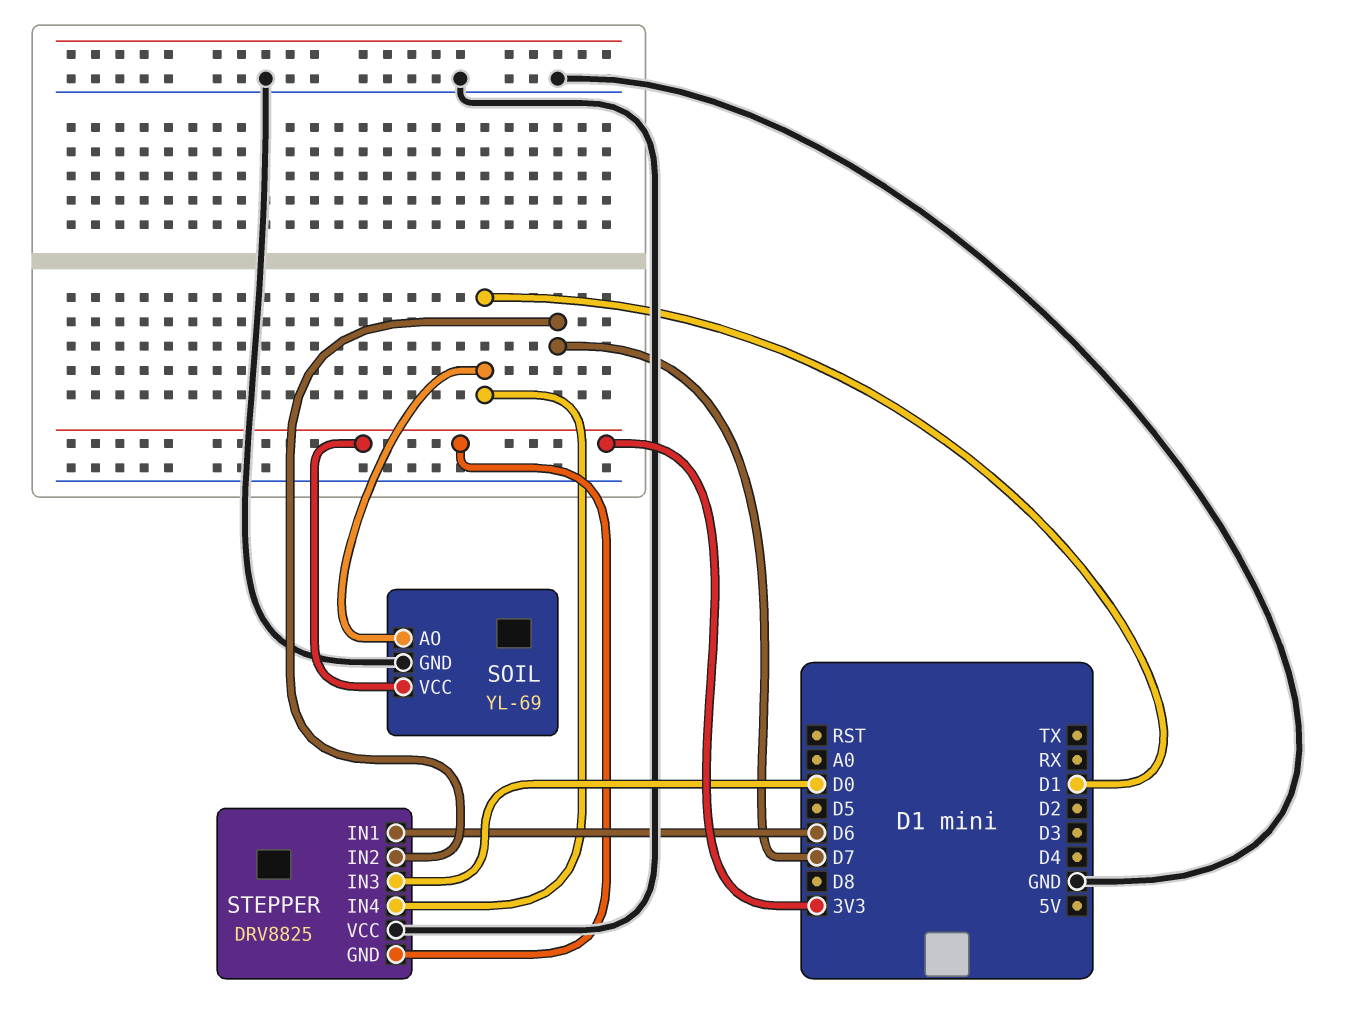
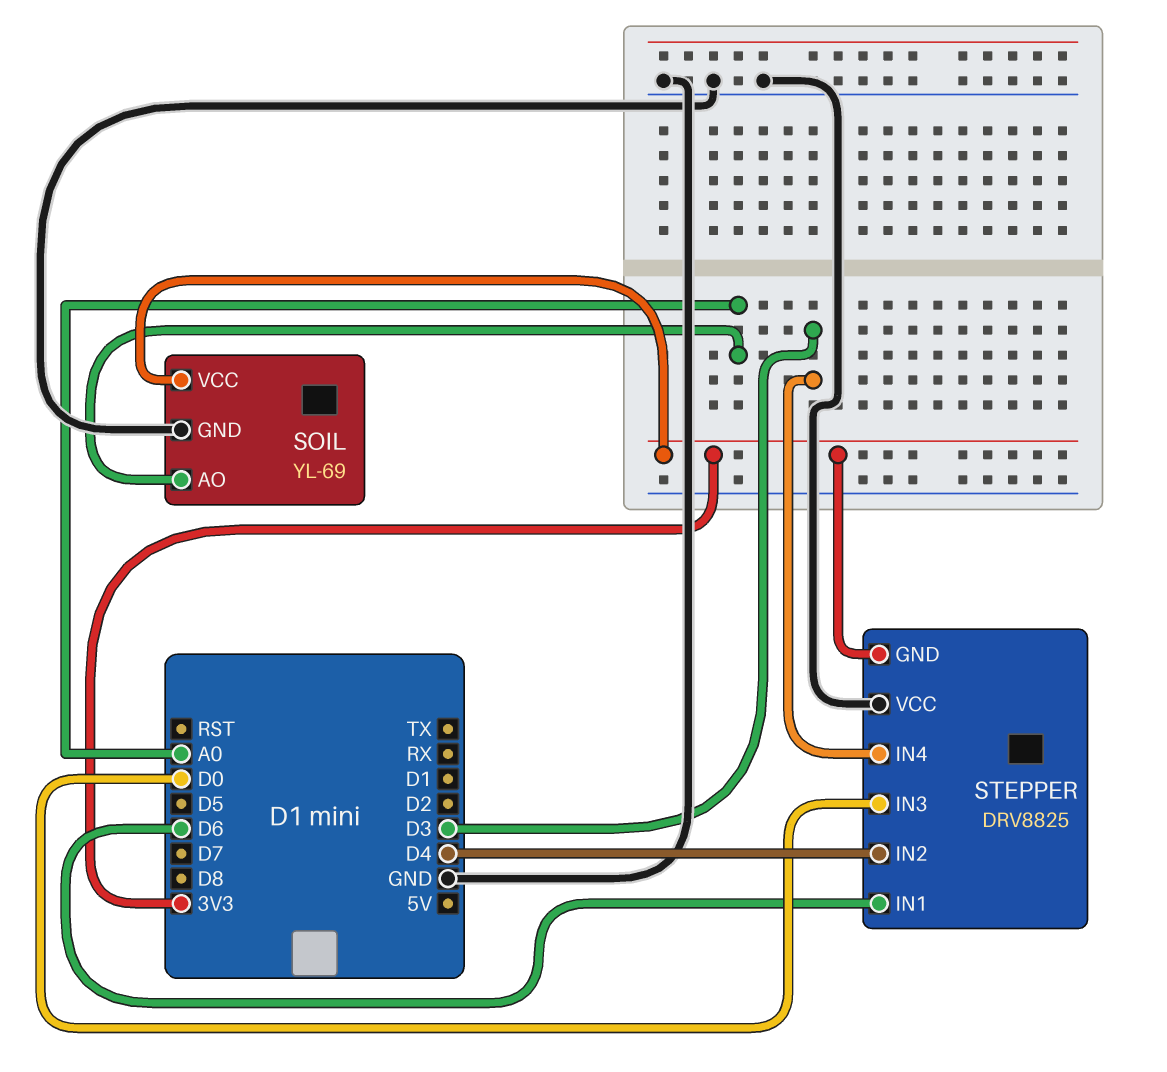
SOIL pin AO: D1 -> A0
STEPPER pin IN2: D7 -> D4
STEPPER pin IN4: D1 -> D3

